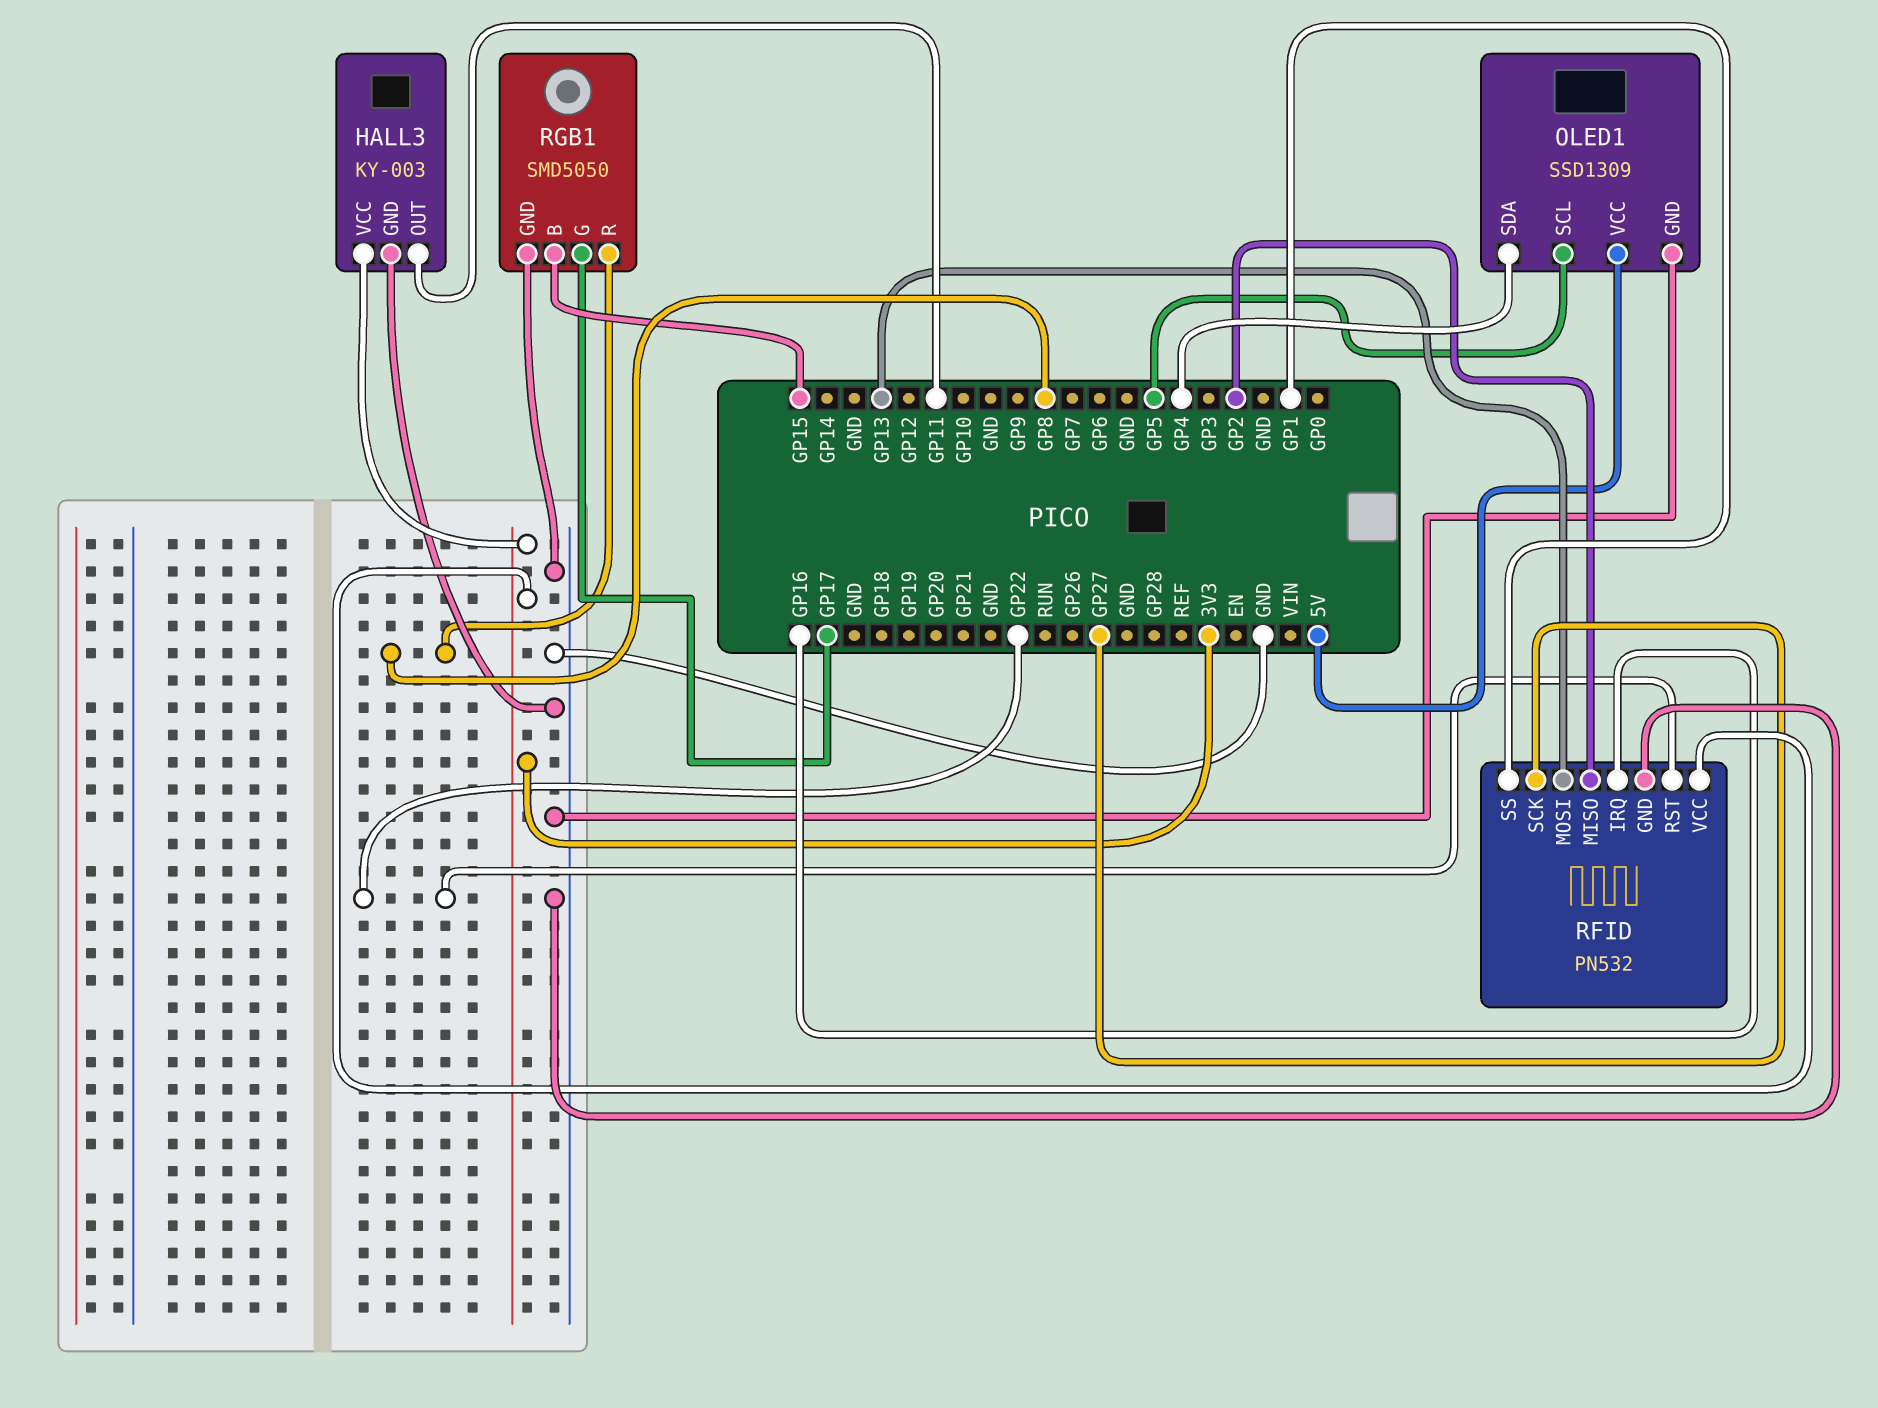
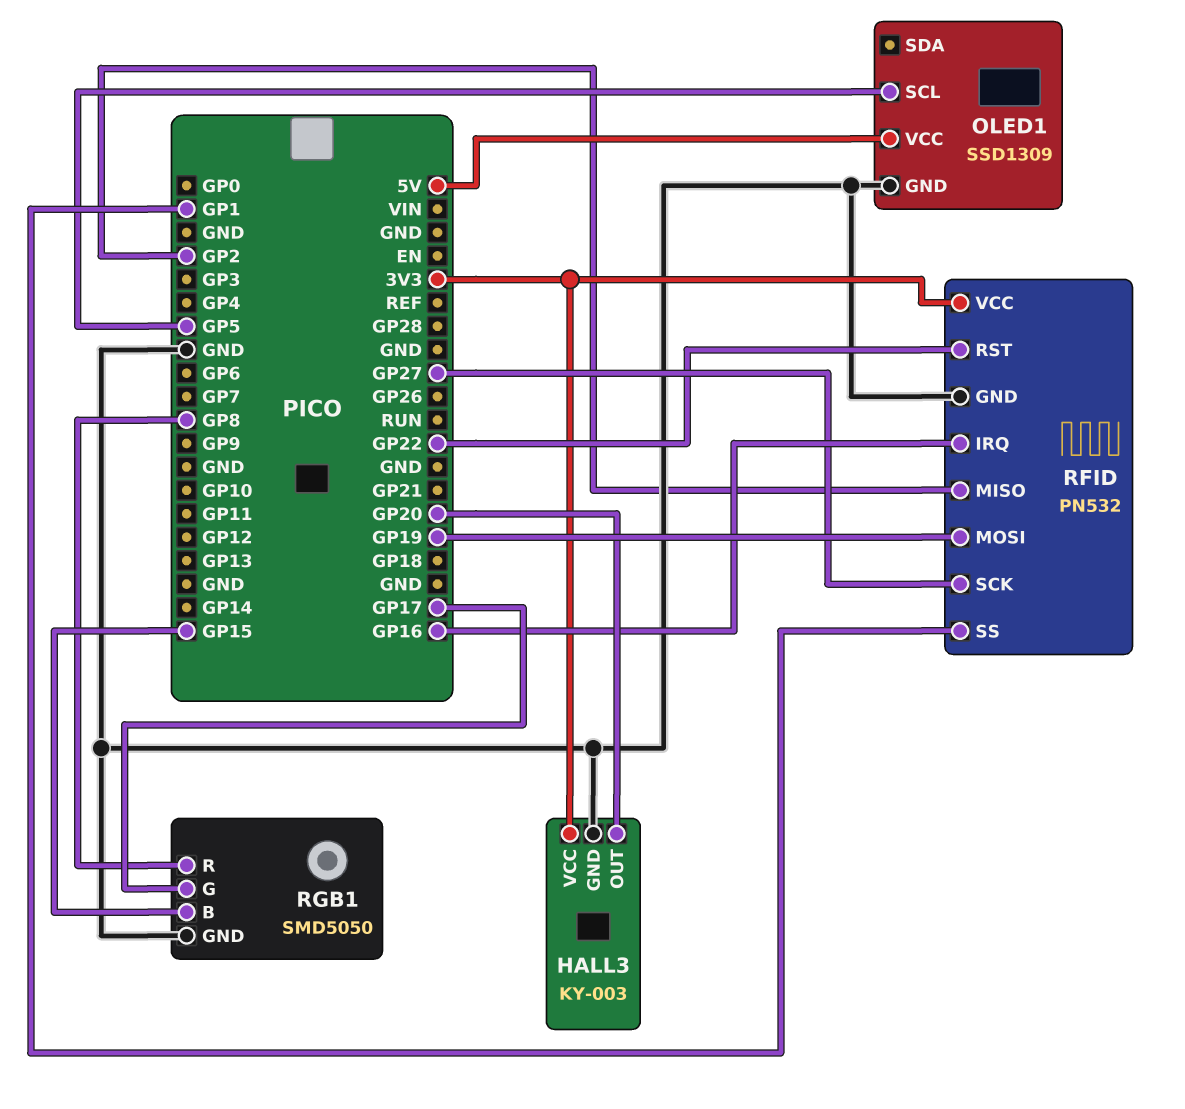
HALL3 pin OUT: GP11 -> GP20
OLED1 pin SDA: GP4 -> none
RFID pin MOSI: GP13 -> GP19

